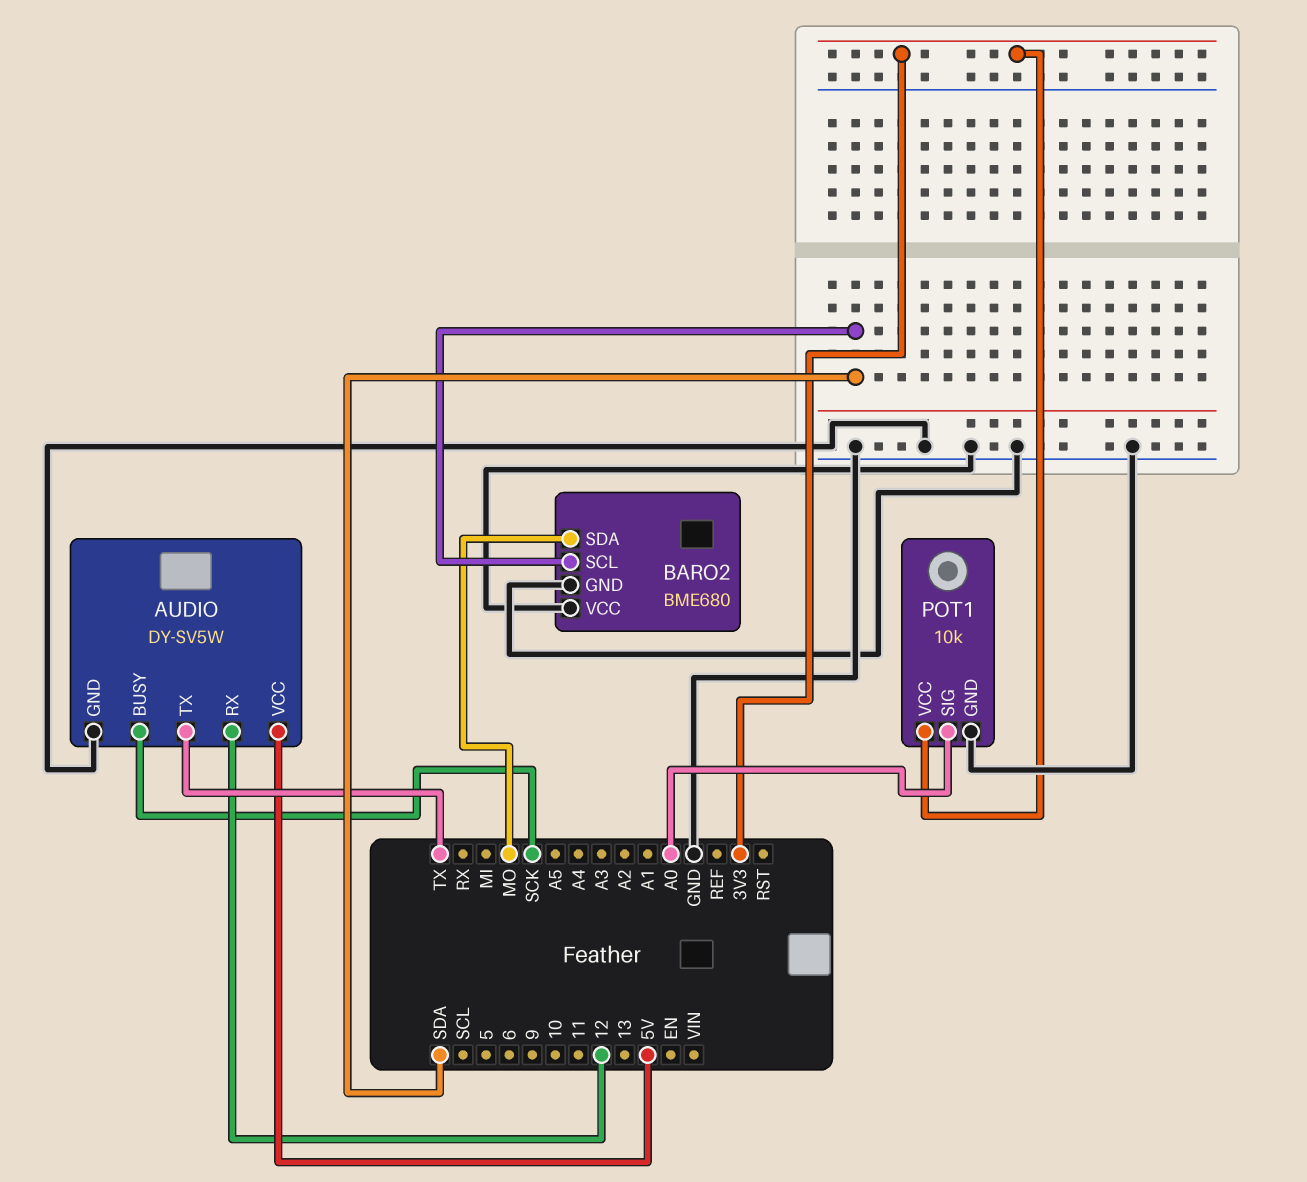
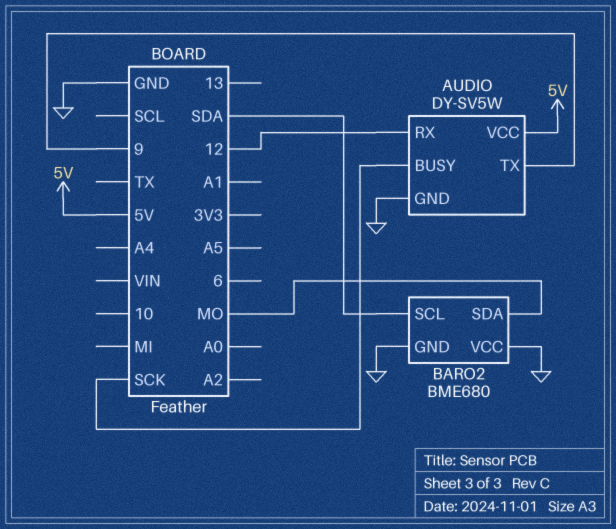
AUDIO pin TX: TX -> 9
POT1: 10k -> none
POT1 pin GND: GND -> none
POT1 pin SIG: A0 -> none
POT1 pin VCC: 3V3 -> none

